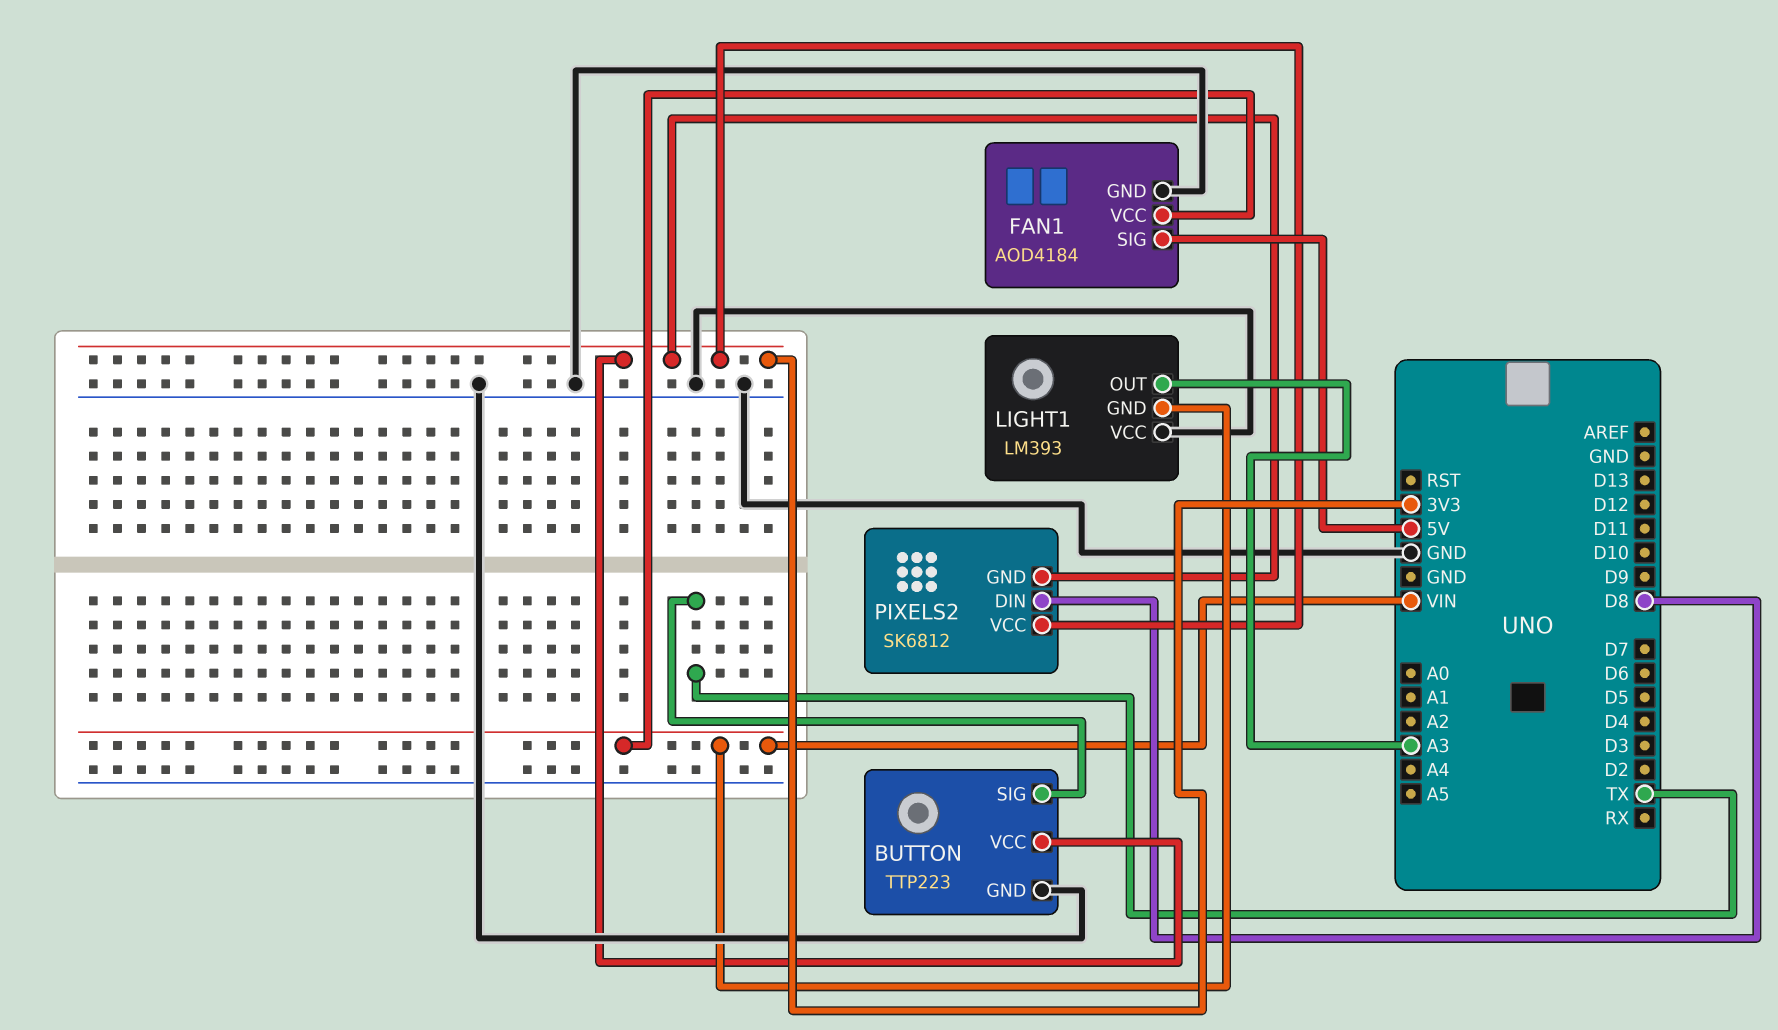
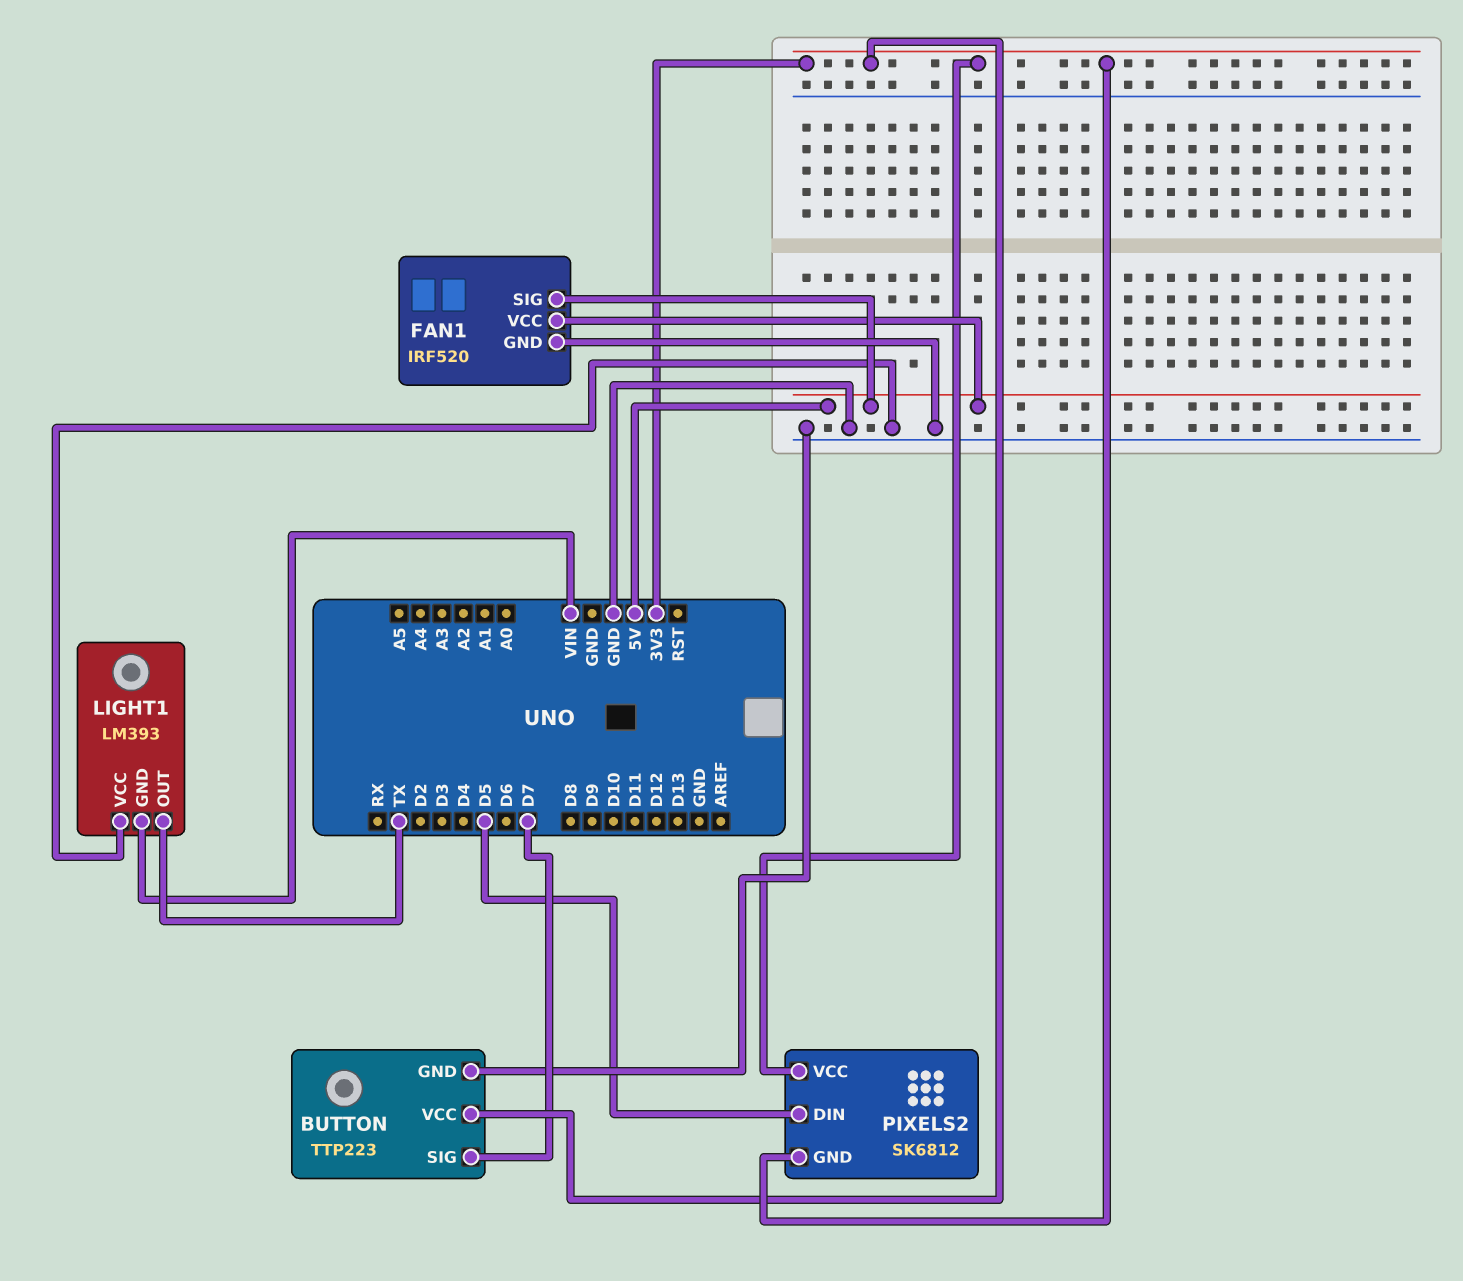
BUTTON pin SIG: TX -> D7
FAN1: AOD4184 -> IRF520
FAN1 pin VCC: VIN -> 5V
LIGHT1 pin OUT: A3 -> TX
PIXELS2 pin DIN: D8 -> D5

